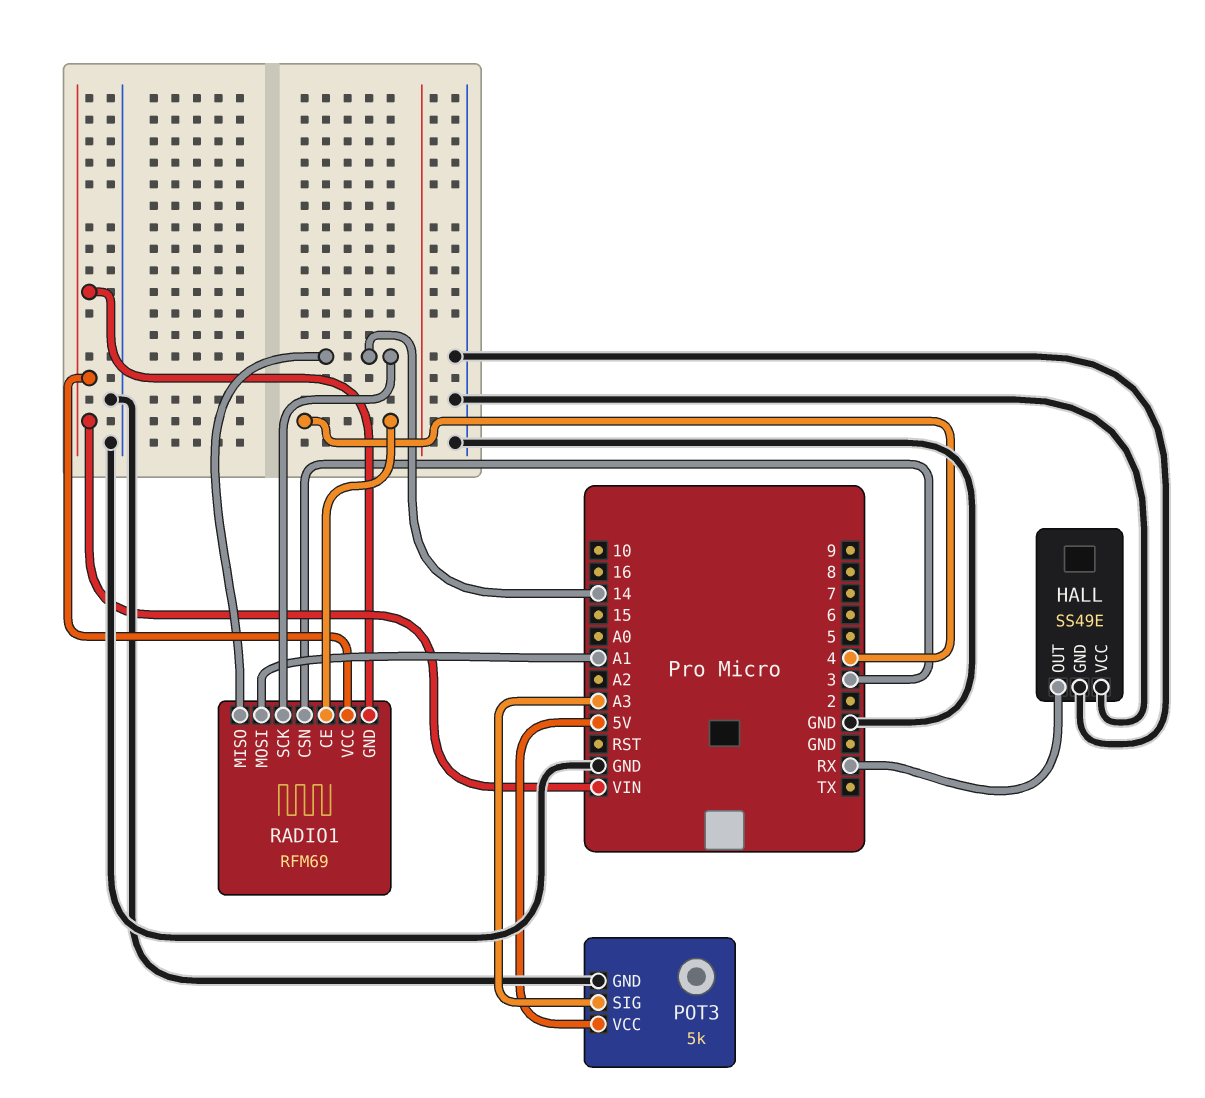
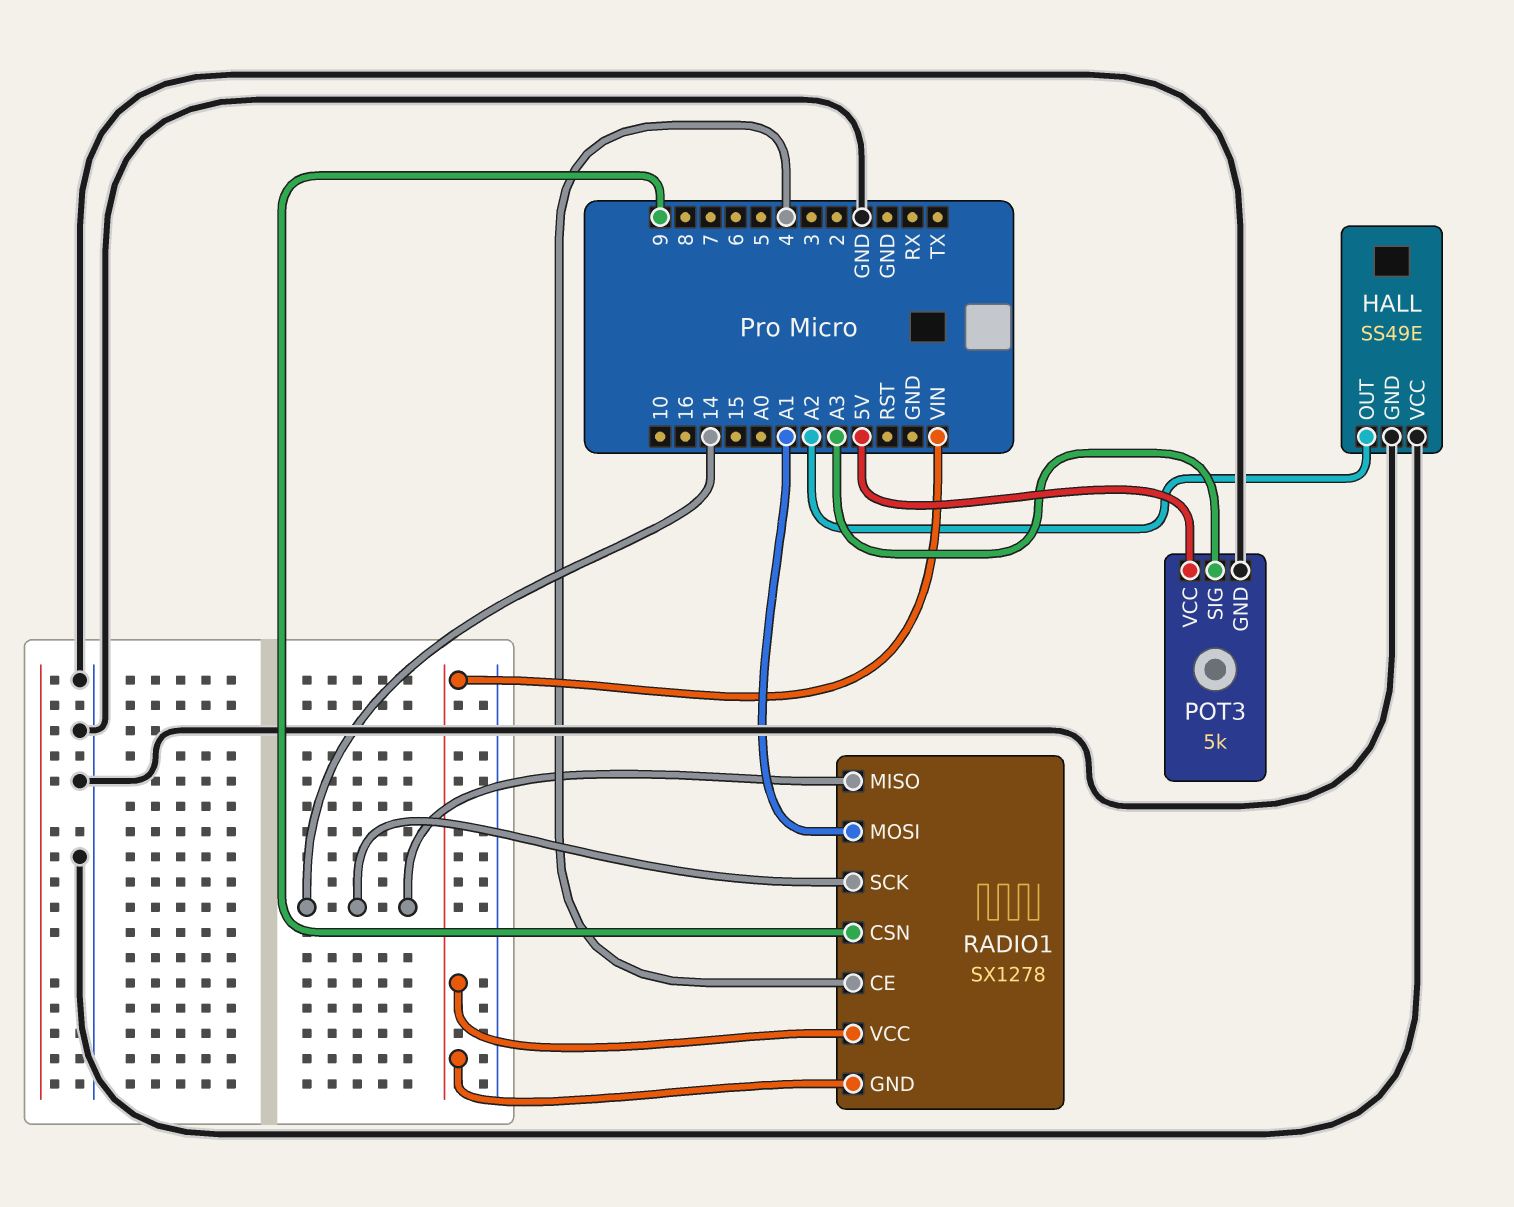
HALL pin OUT: RX -> A2
RADIO1: RFM69 -> SX1278
RADIO1 pin CSN: 3 -> 9

